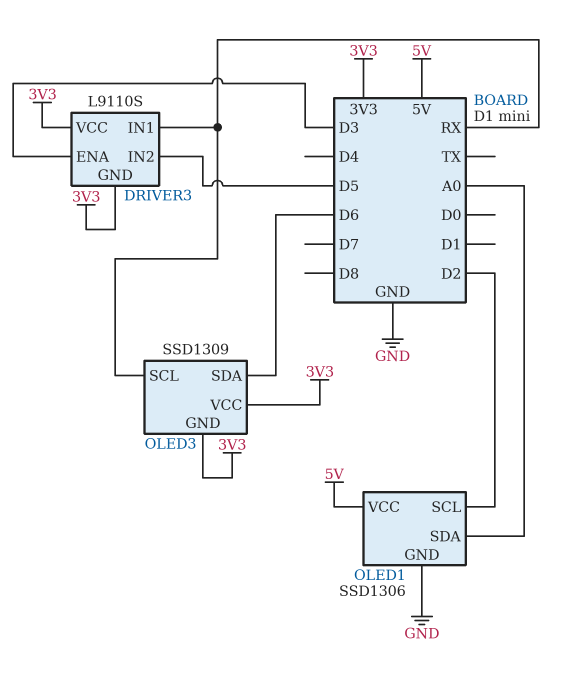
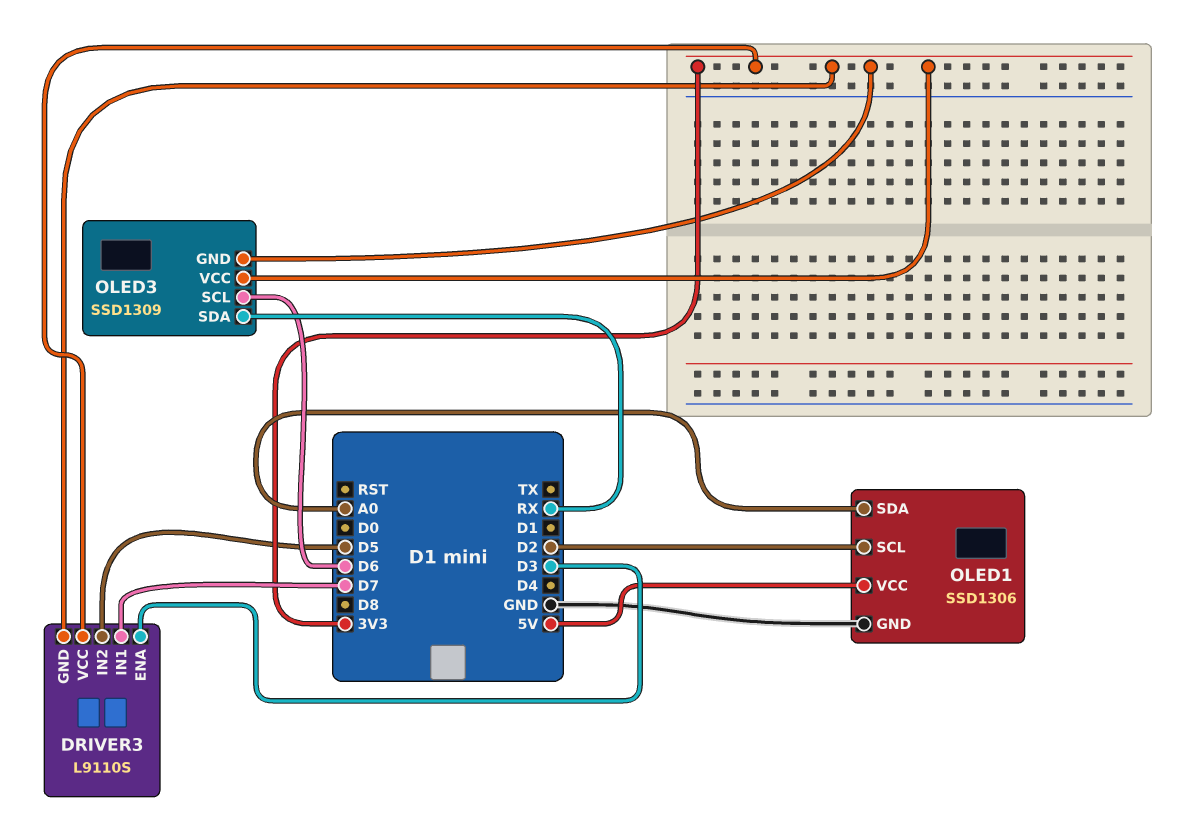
DRIVER3 pin IN1: RX -> D7
OLED3 pin SCL: RX -> D6
OLED3 pin SDA: D6 -> RX

